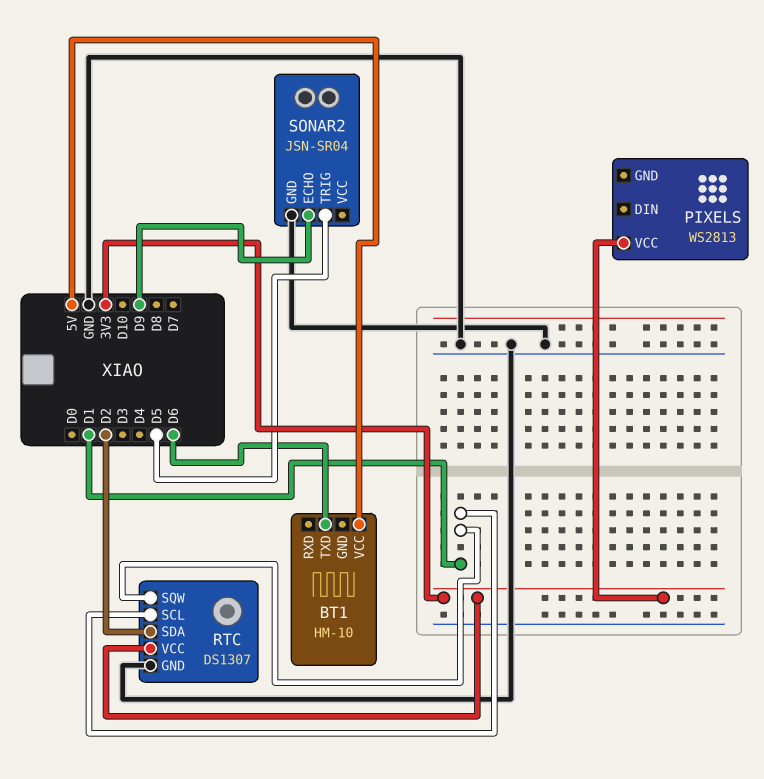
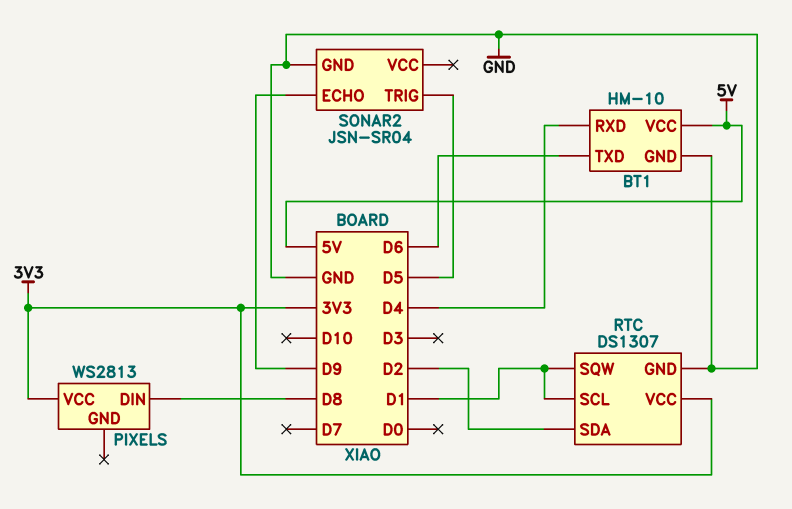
BT1 pin GND: none -> GND
BT1 pin RXD: none -> D4
PIXELS pin DIN: none -> D8

